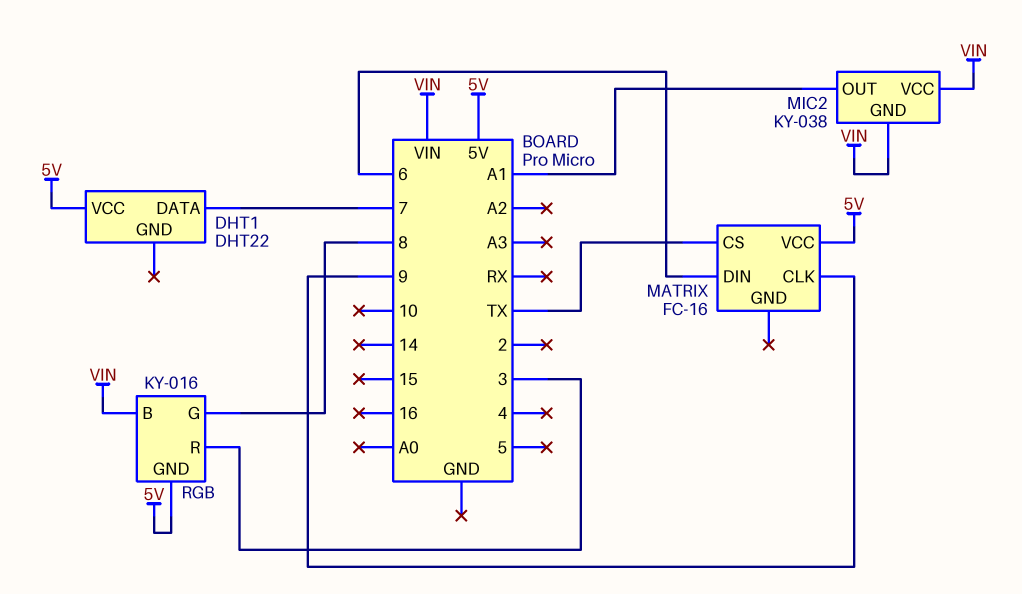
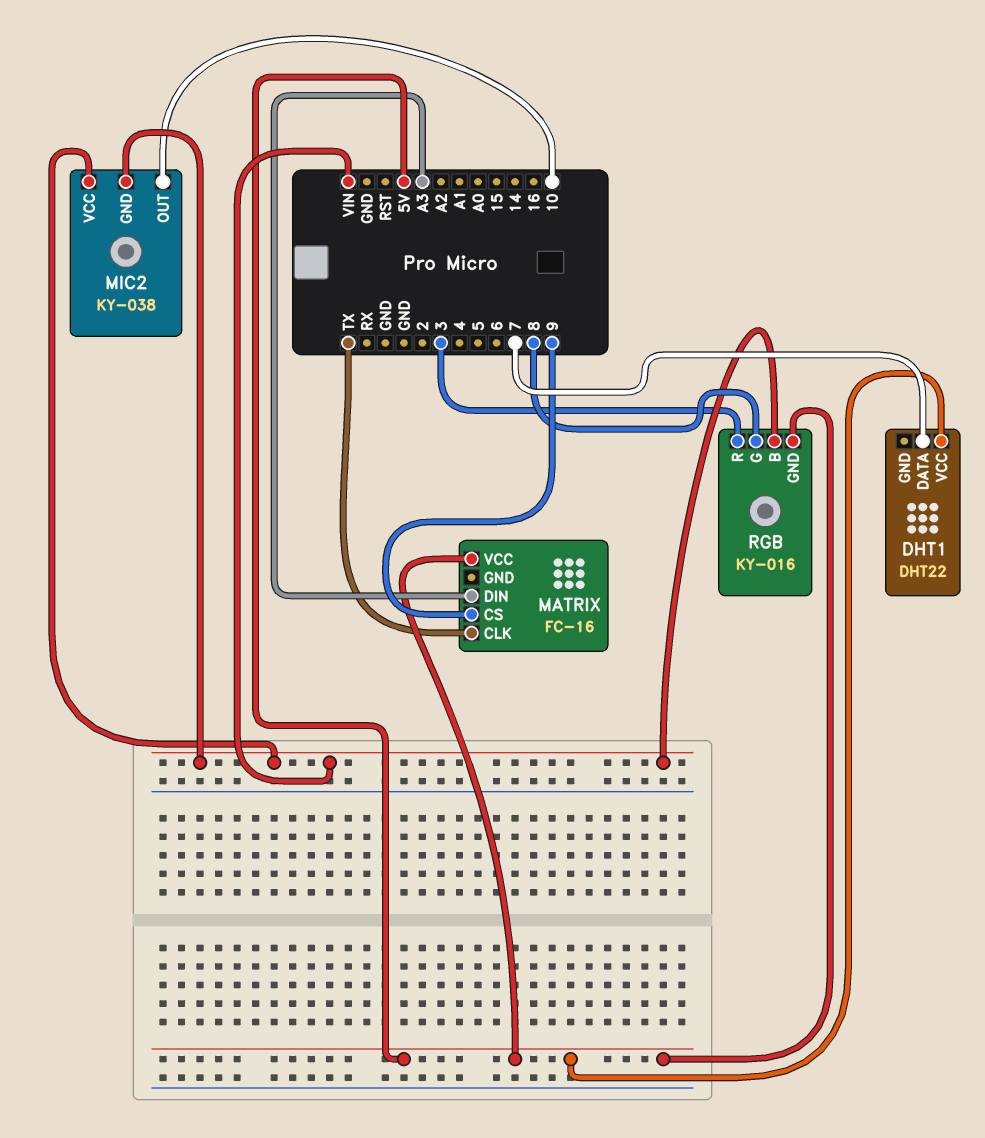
MATRIX pin CLK: 9 -> TX
MATRIX pin CS: TX -> 9
MATRIX pin DIN: 6 -> A3
MIC2 pin OUT: A1 -> 10

